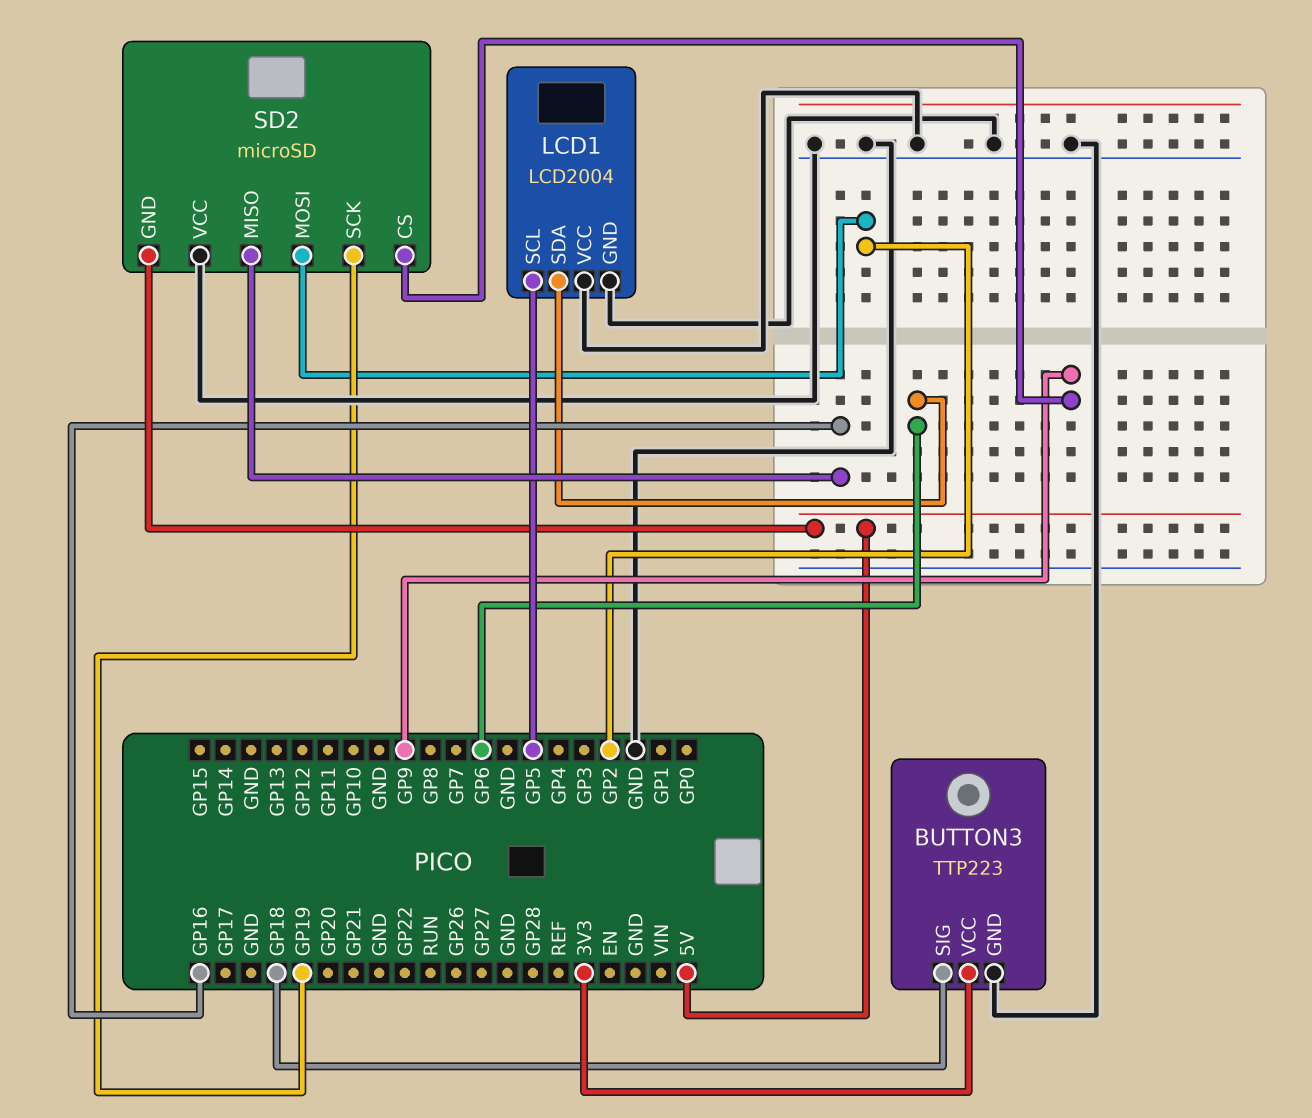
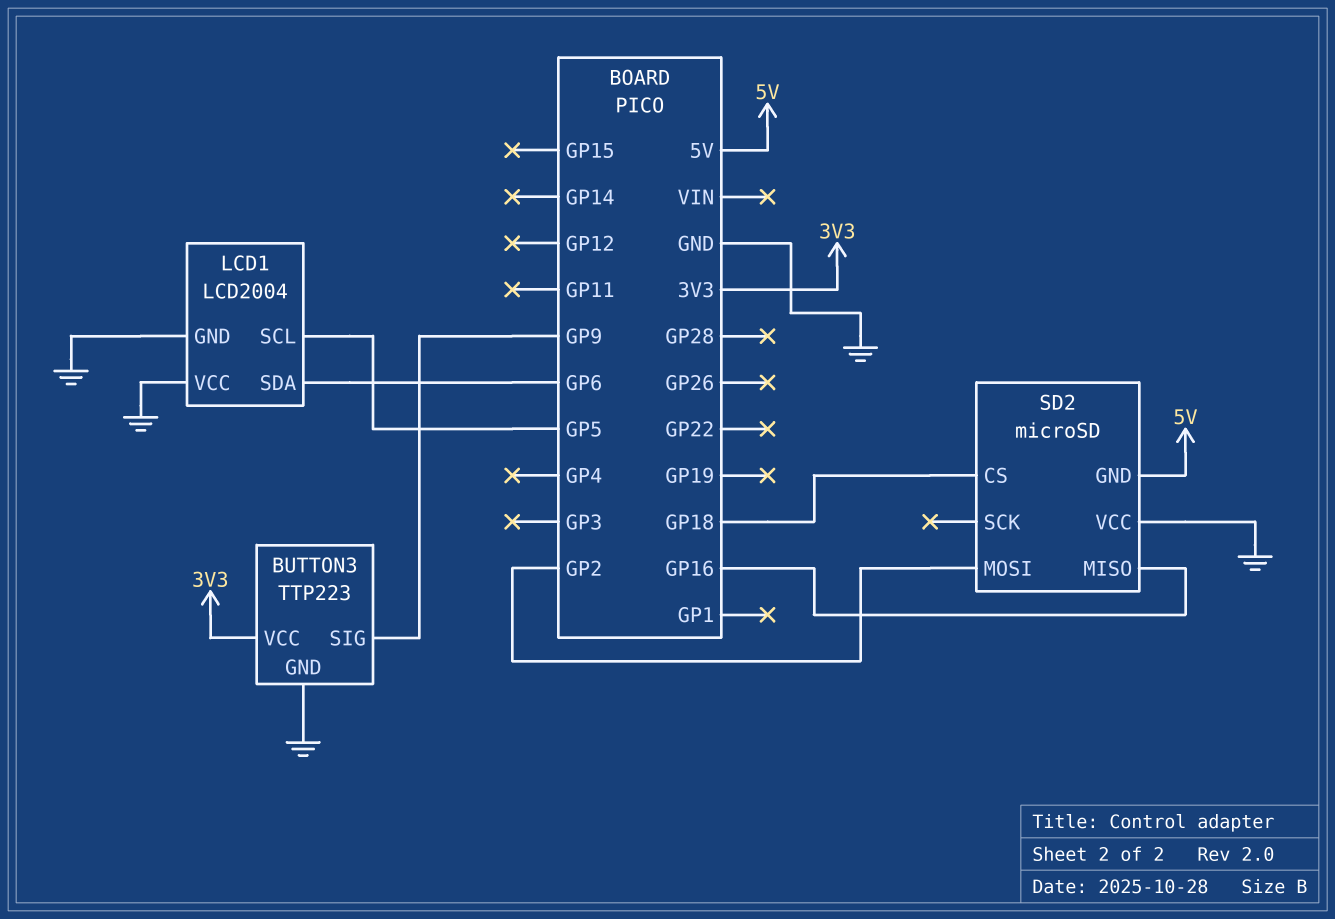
BUTTON3 pin SIG: GP18 -> GP9
SD2 pin CS: GP9 -> GP18
SD2 pin SCK: GP19 -> none

